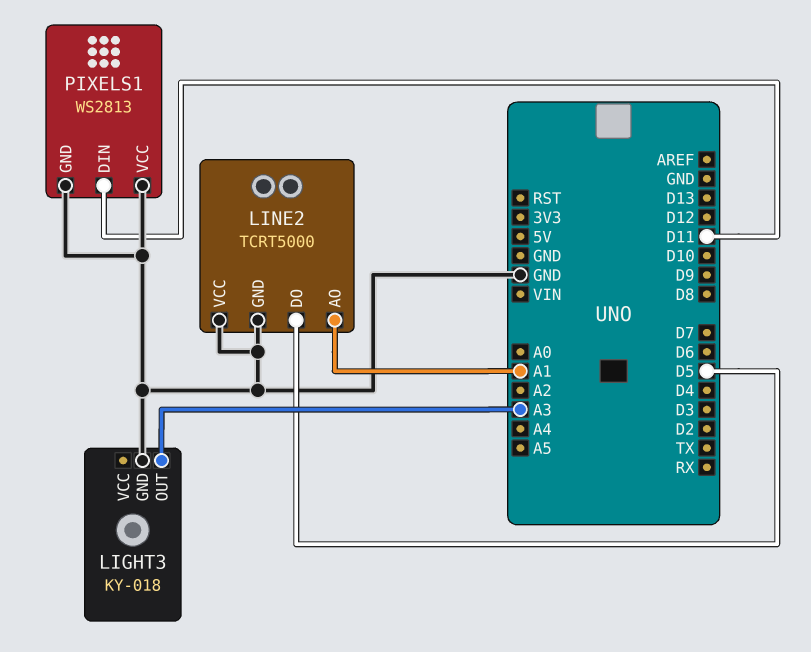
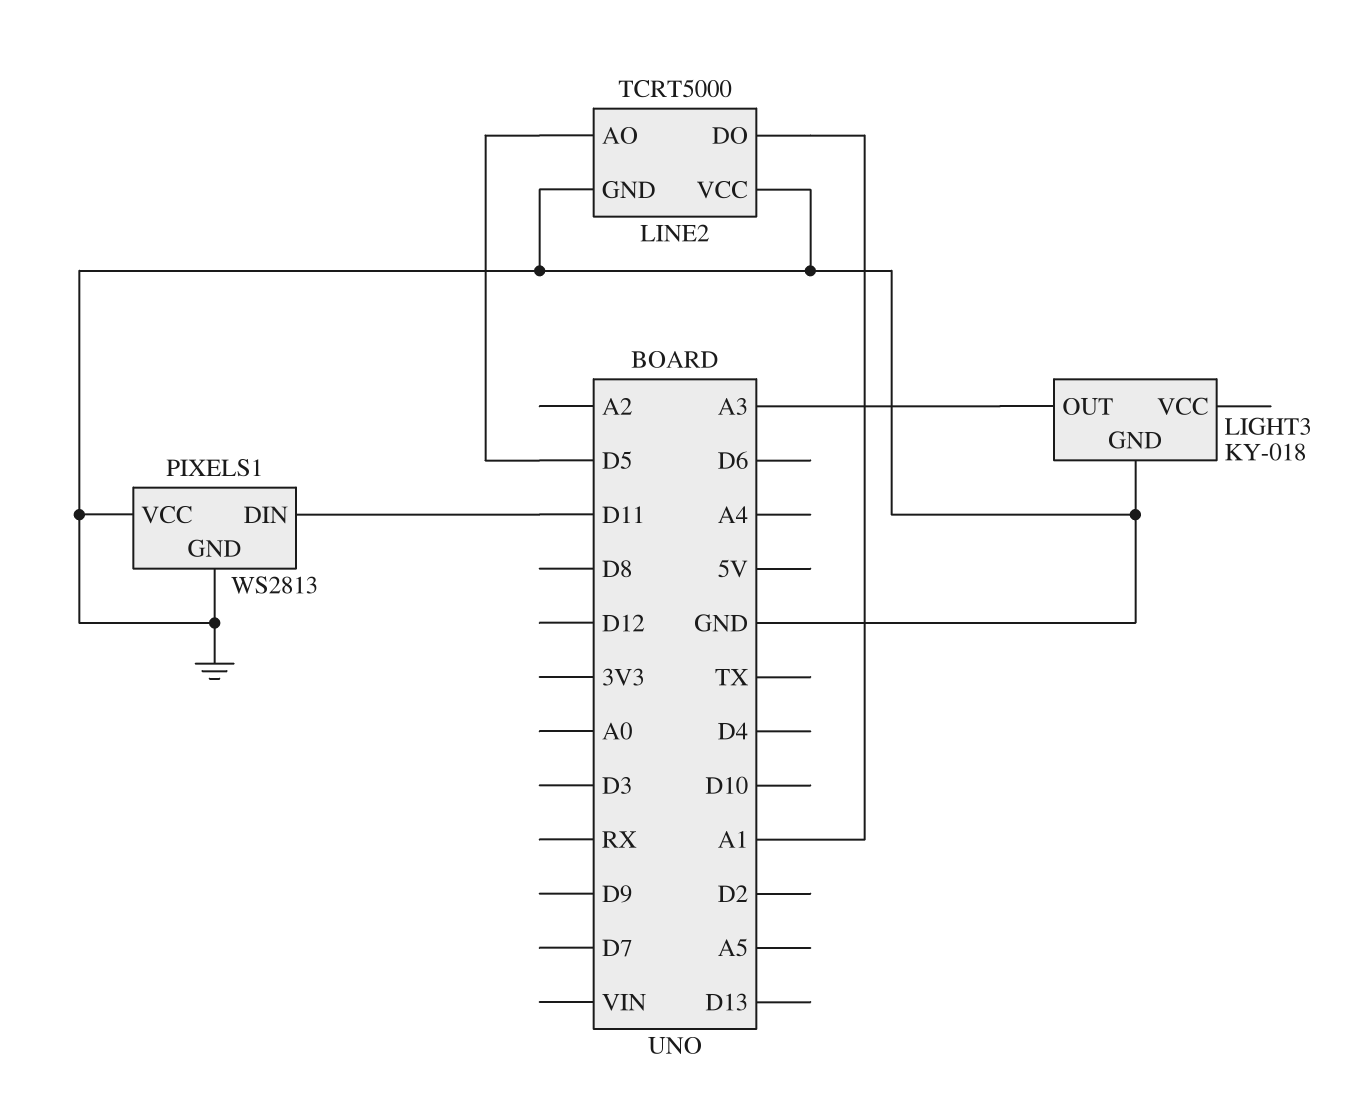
LINE2 pin AO: A1 -> D5
LINE2 pin DO: D5 -> A1

